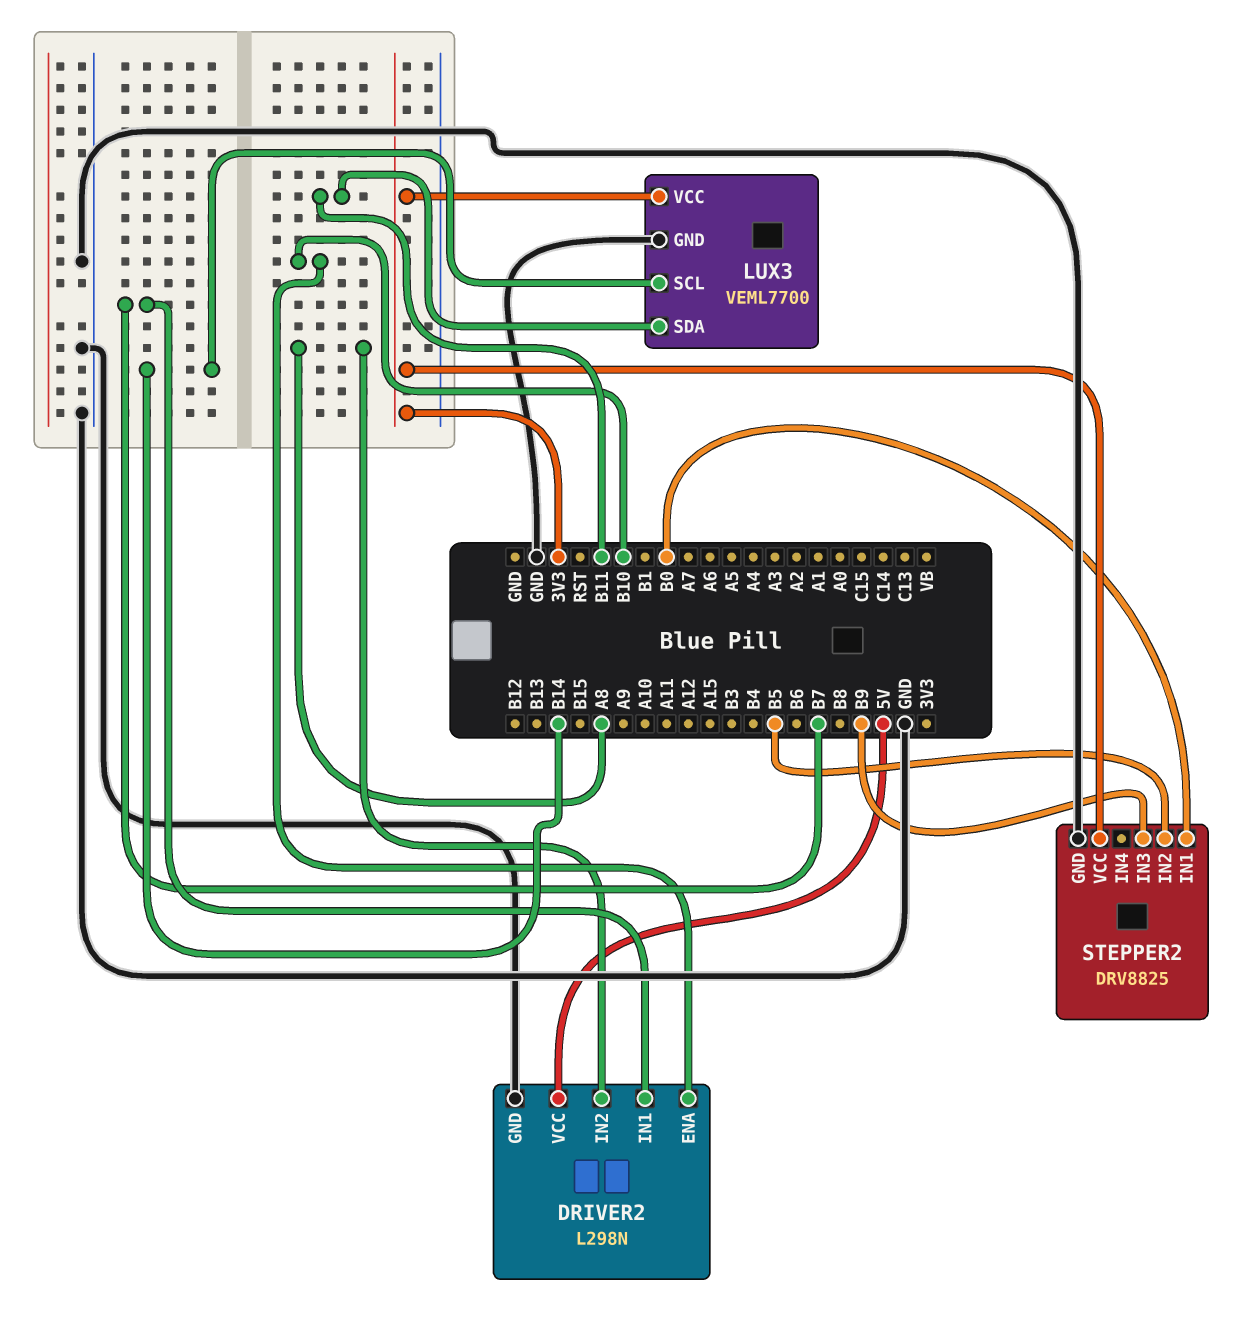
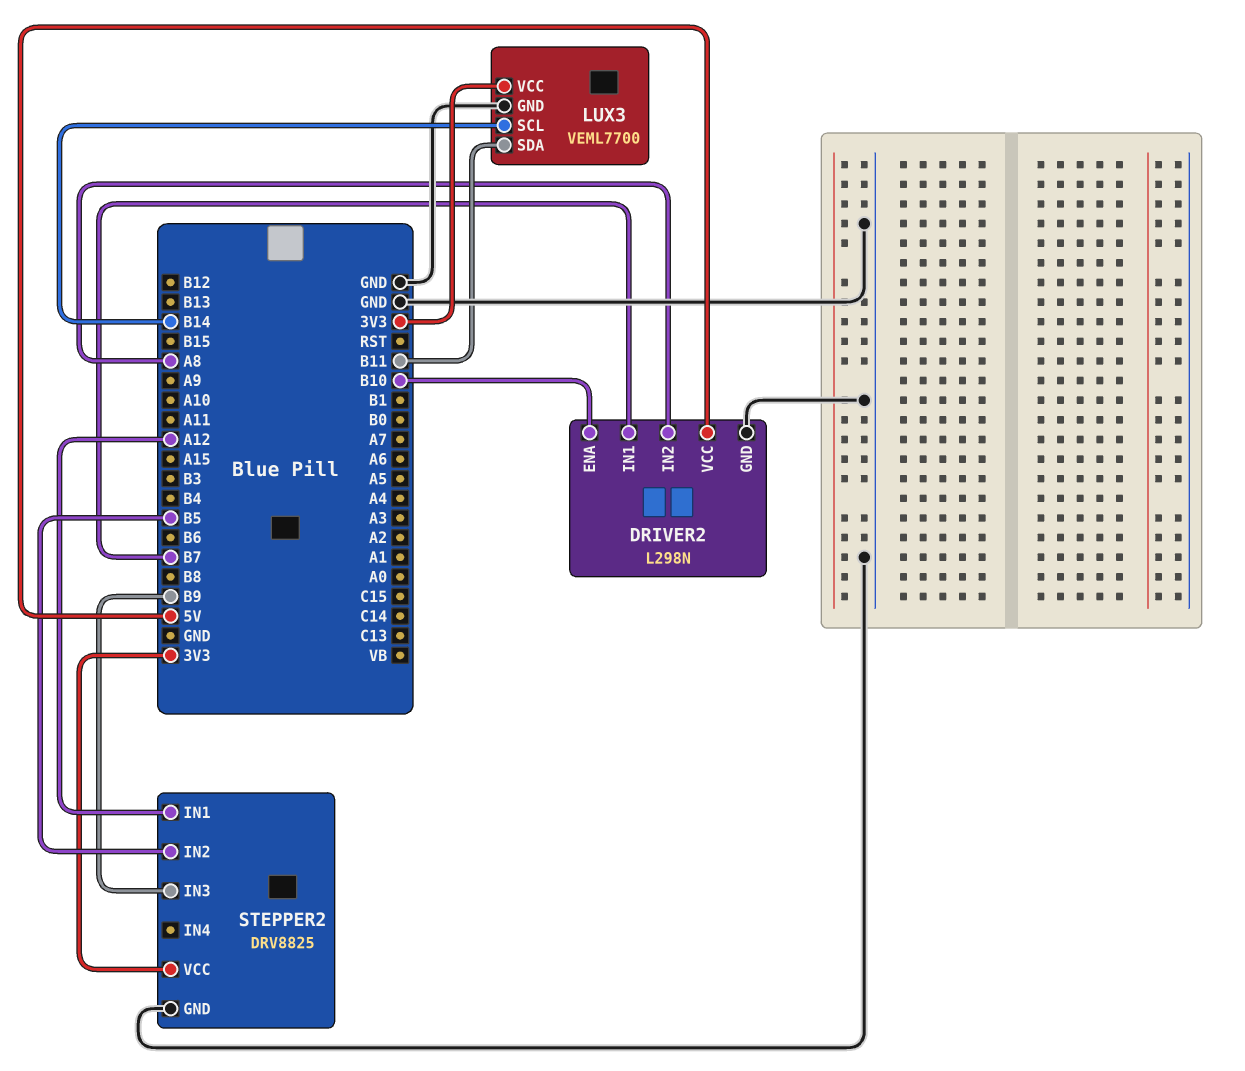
STEPPER2 pin IN1: B0 -> A12

